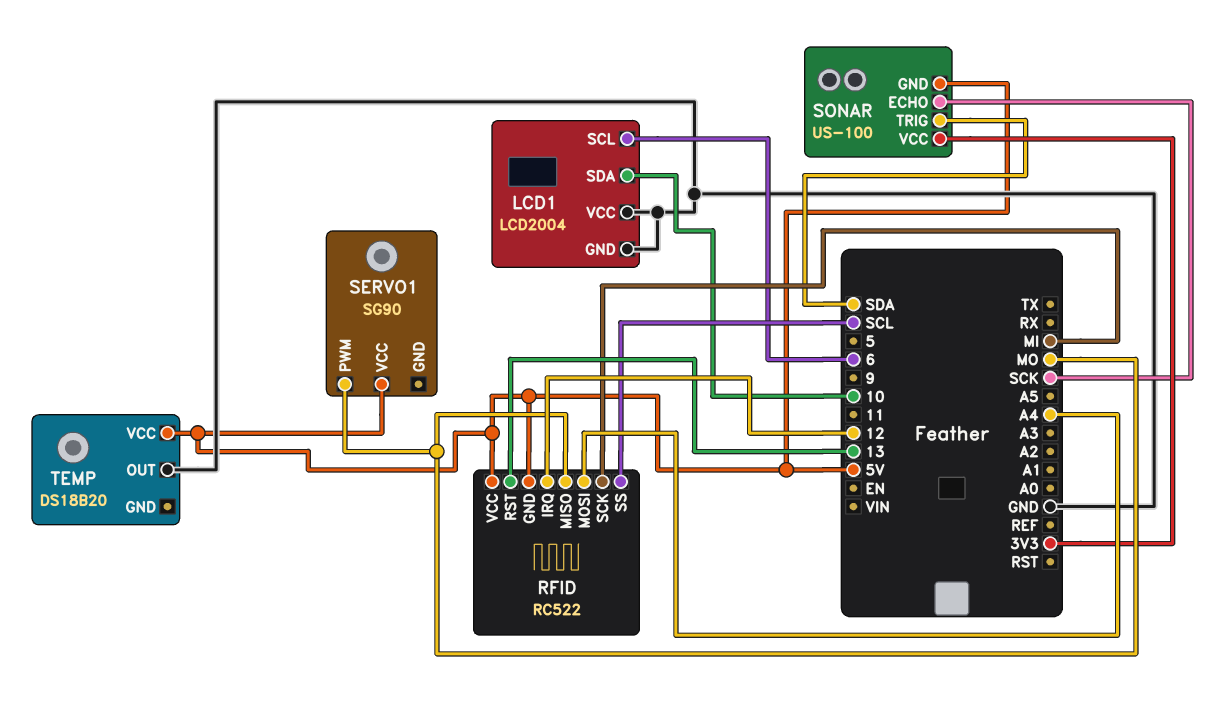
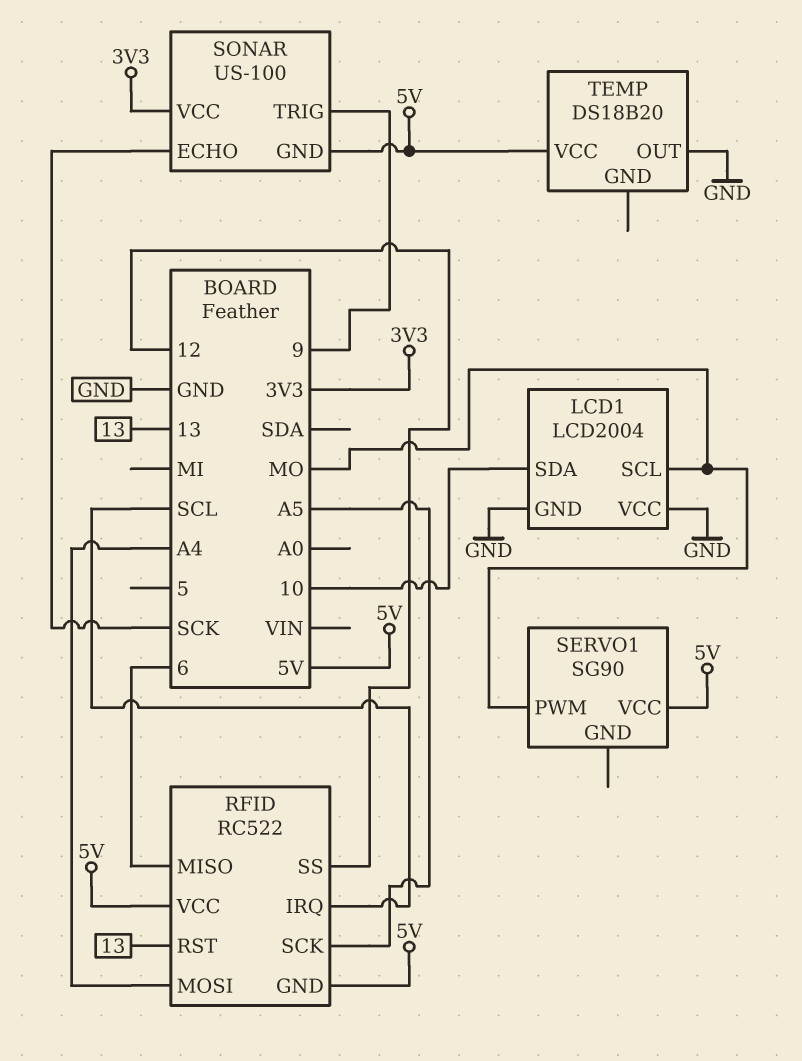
LCD1 pin SCL: 6 -> MO
RFID pin IRQ: 12 -> SCL
RFID pin MISO: MO -> 6
RFID pin SCK: MI -> A5
RFID pin SS: SCL -> 12
SONAR pin TRIG: SDA -> 9

